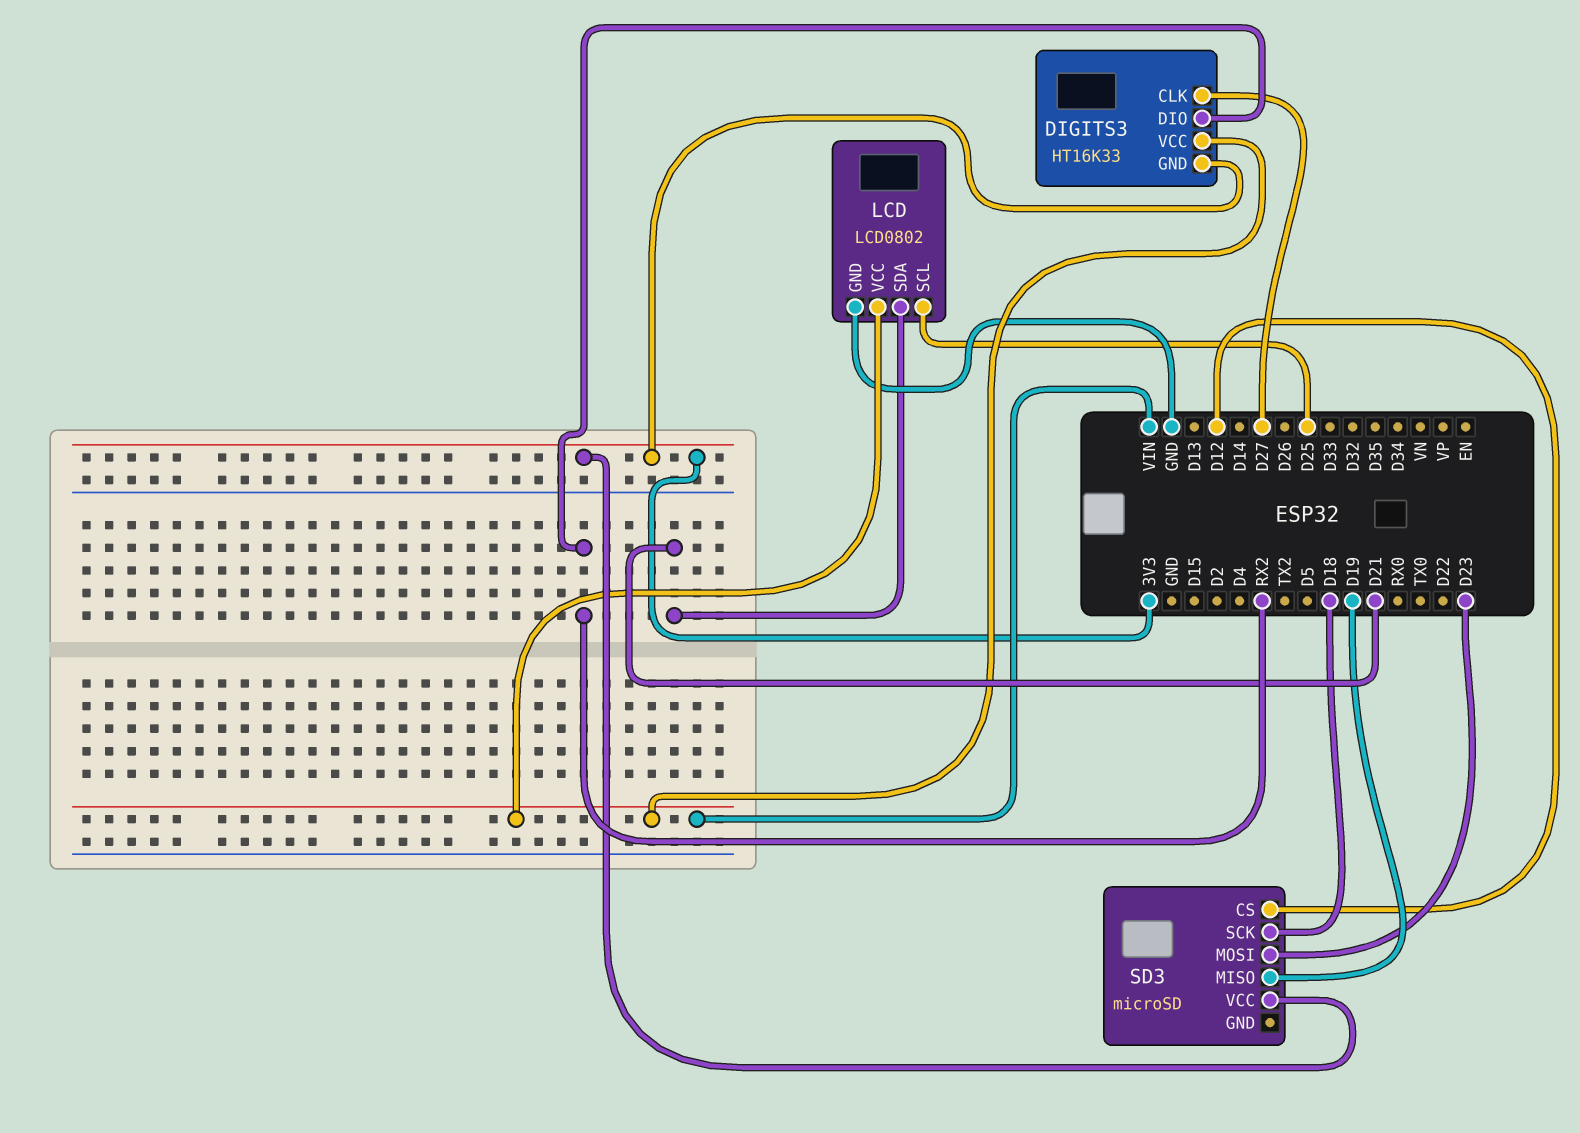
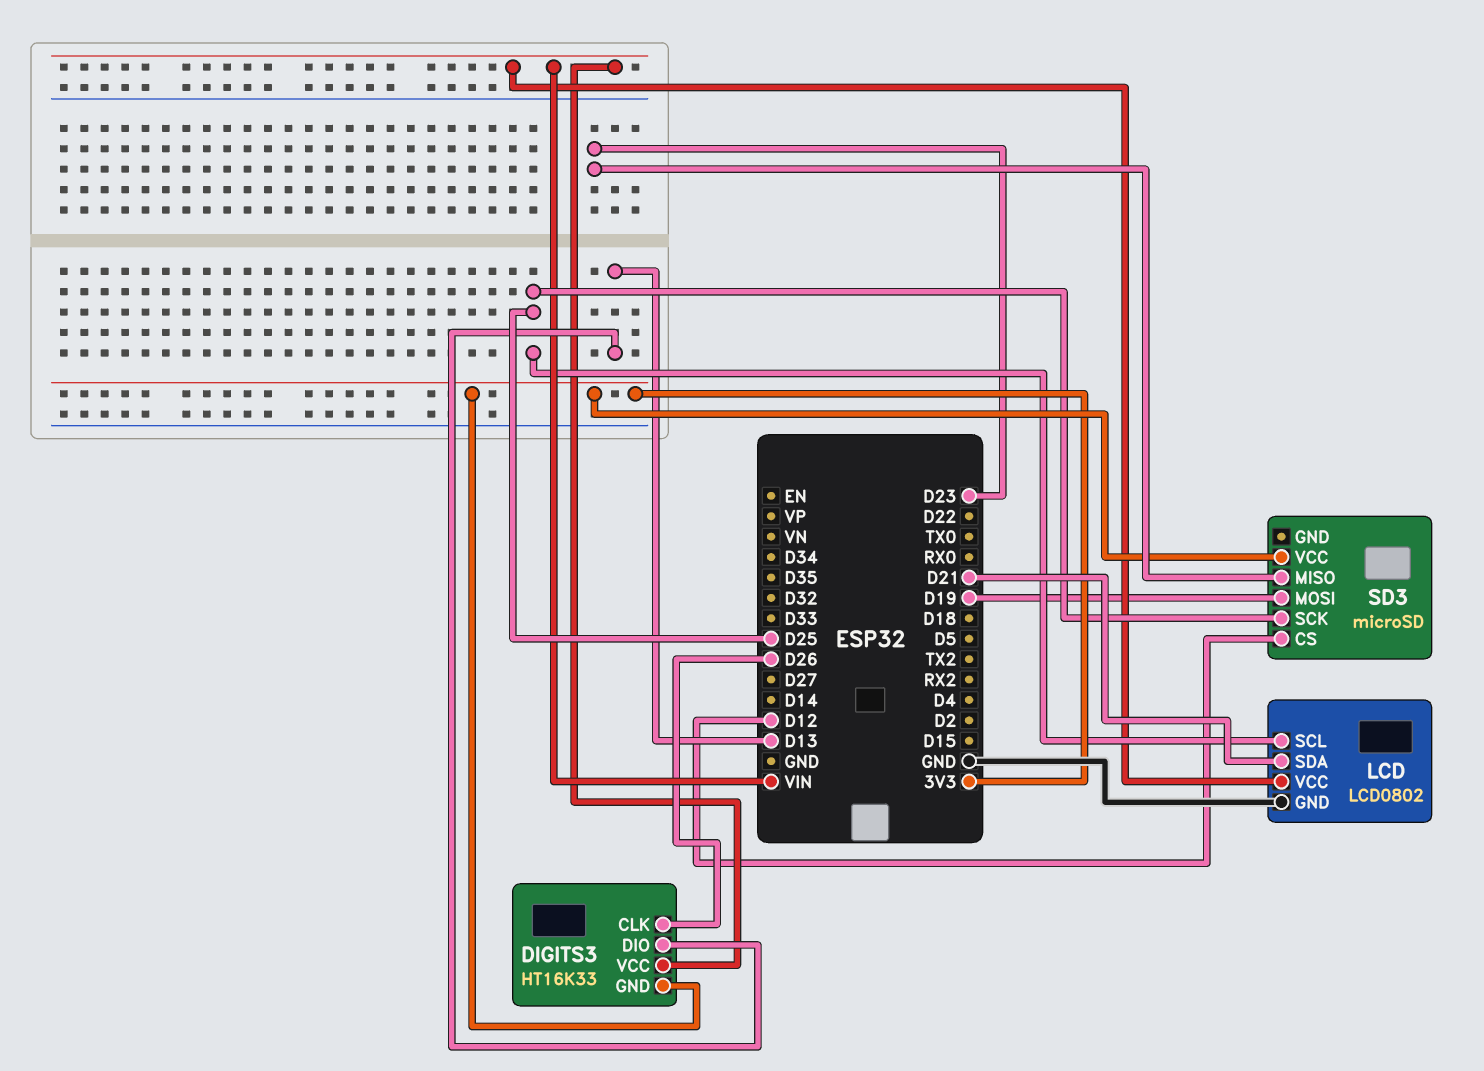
DIGITS3 pin CLK: D27 -> D26
DIGITS3 pin DIO: RX2 -> D13
SD3 pin MISO: D19 -> D23
SD3 pin MOSI: D23 -> D19
SD3 pin SCK: D18 -> D25

